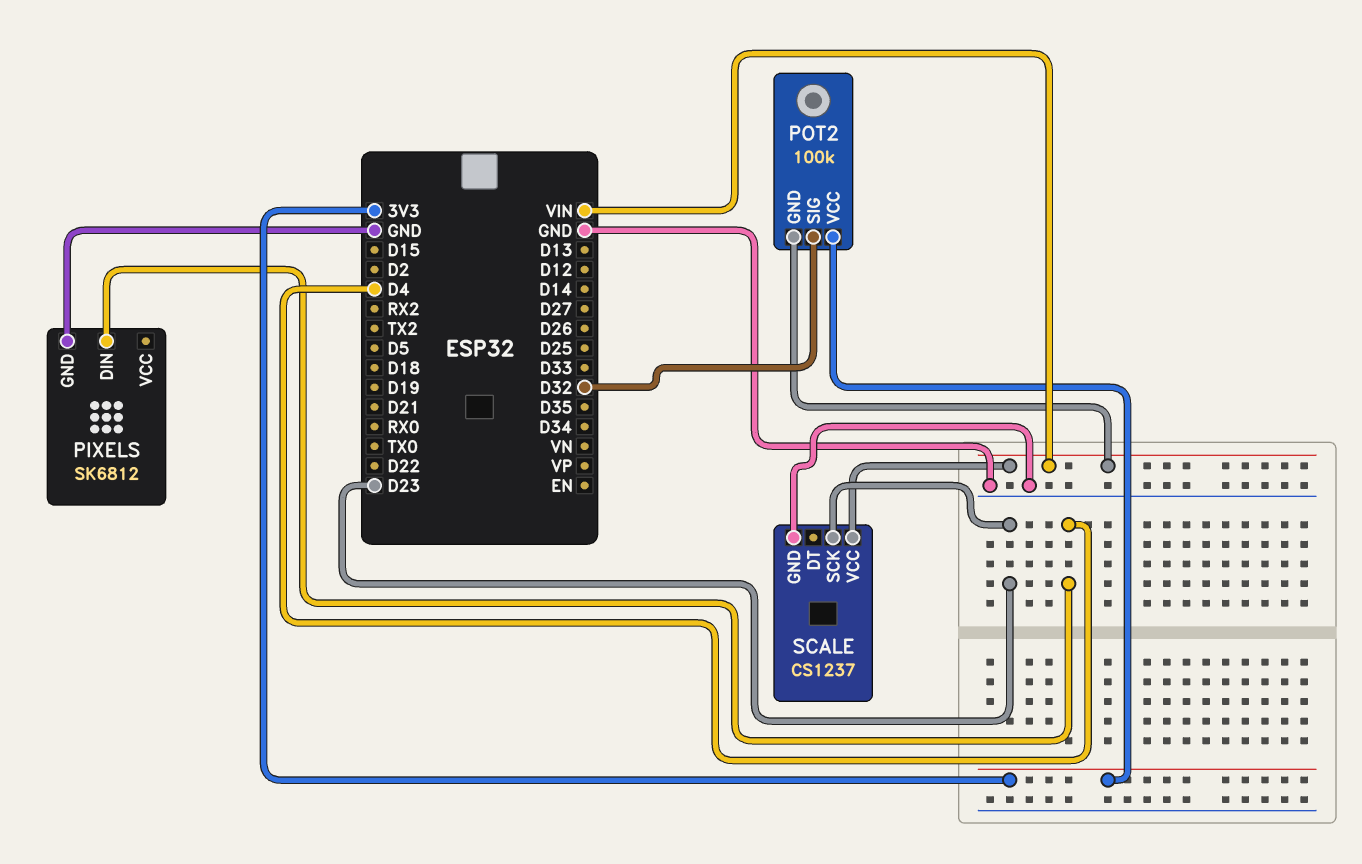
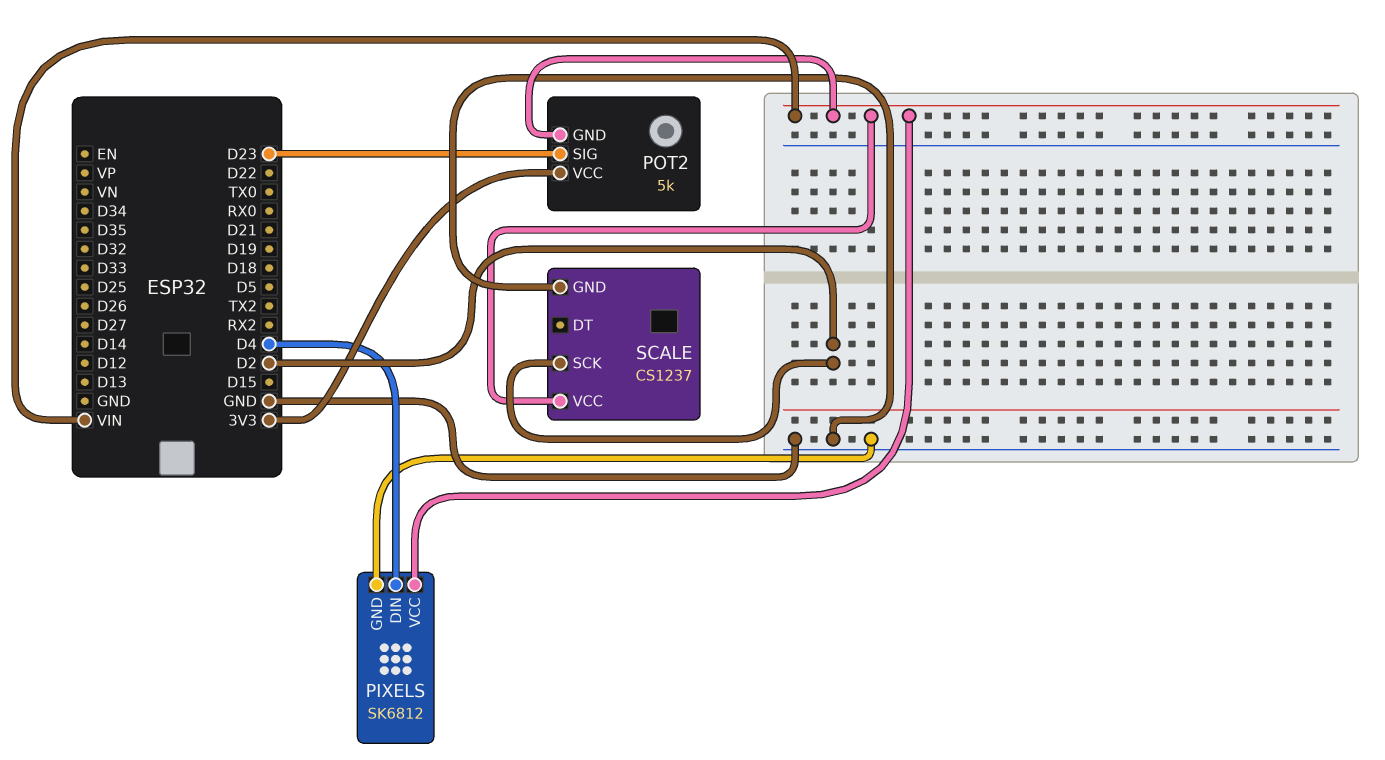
PIXELS pin VCC: none -> VIN
POT2: 100k -> 5k
POT2 pin SIG: D32 -> D23
SCALE pin SCK: D23 -> D2

